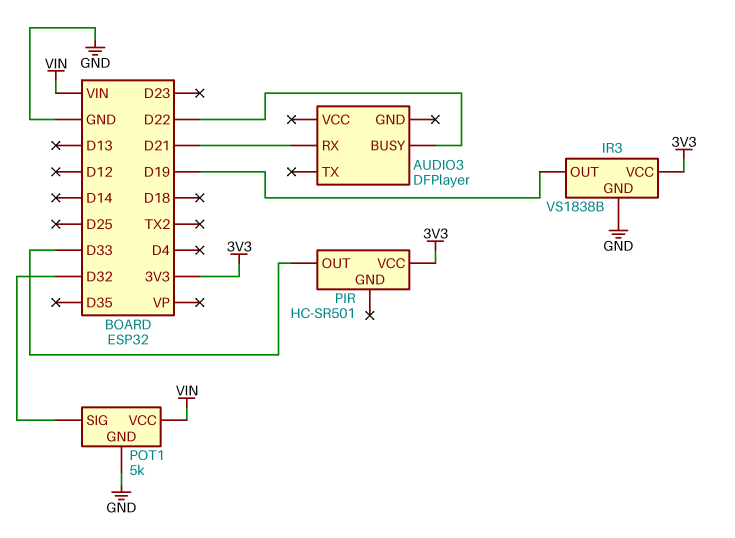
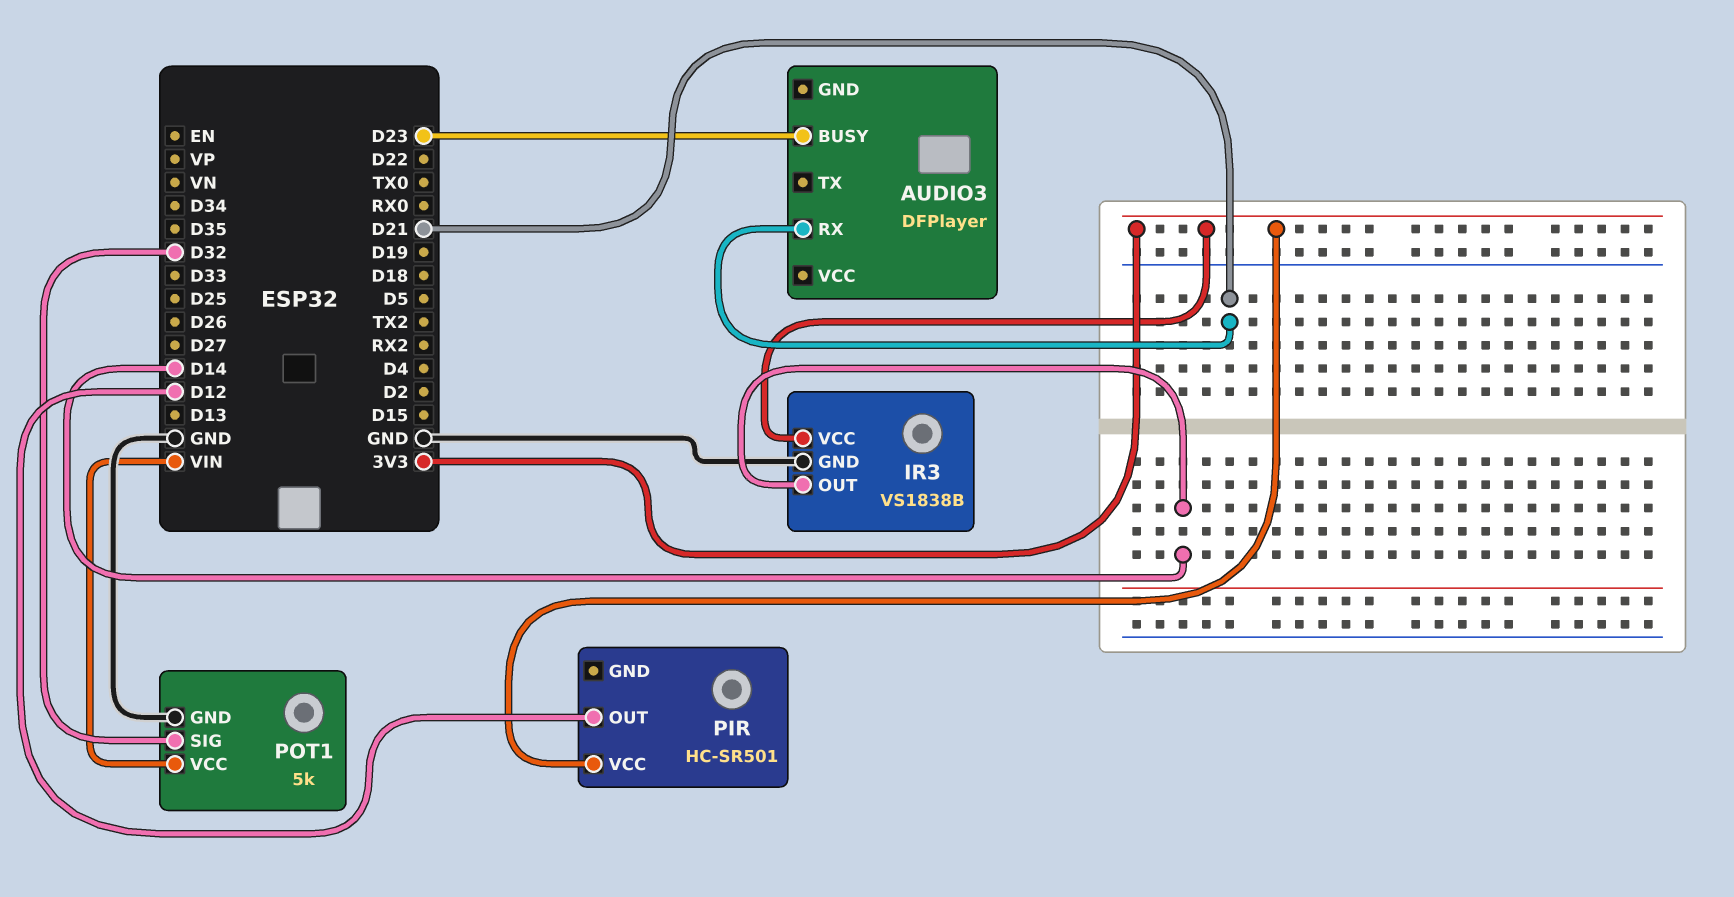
AUDIO3 pin BUSY: D22 -> D23
IR3 pin OUT: D19 -> D14
PIR pin OUT: D33 -> D12

